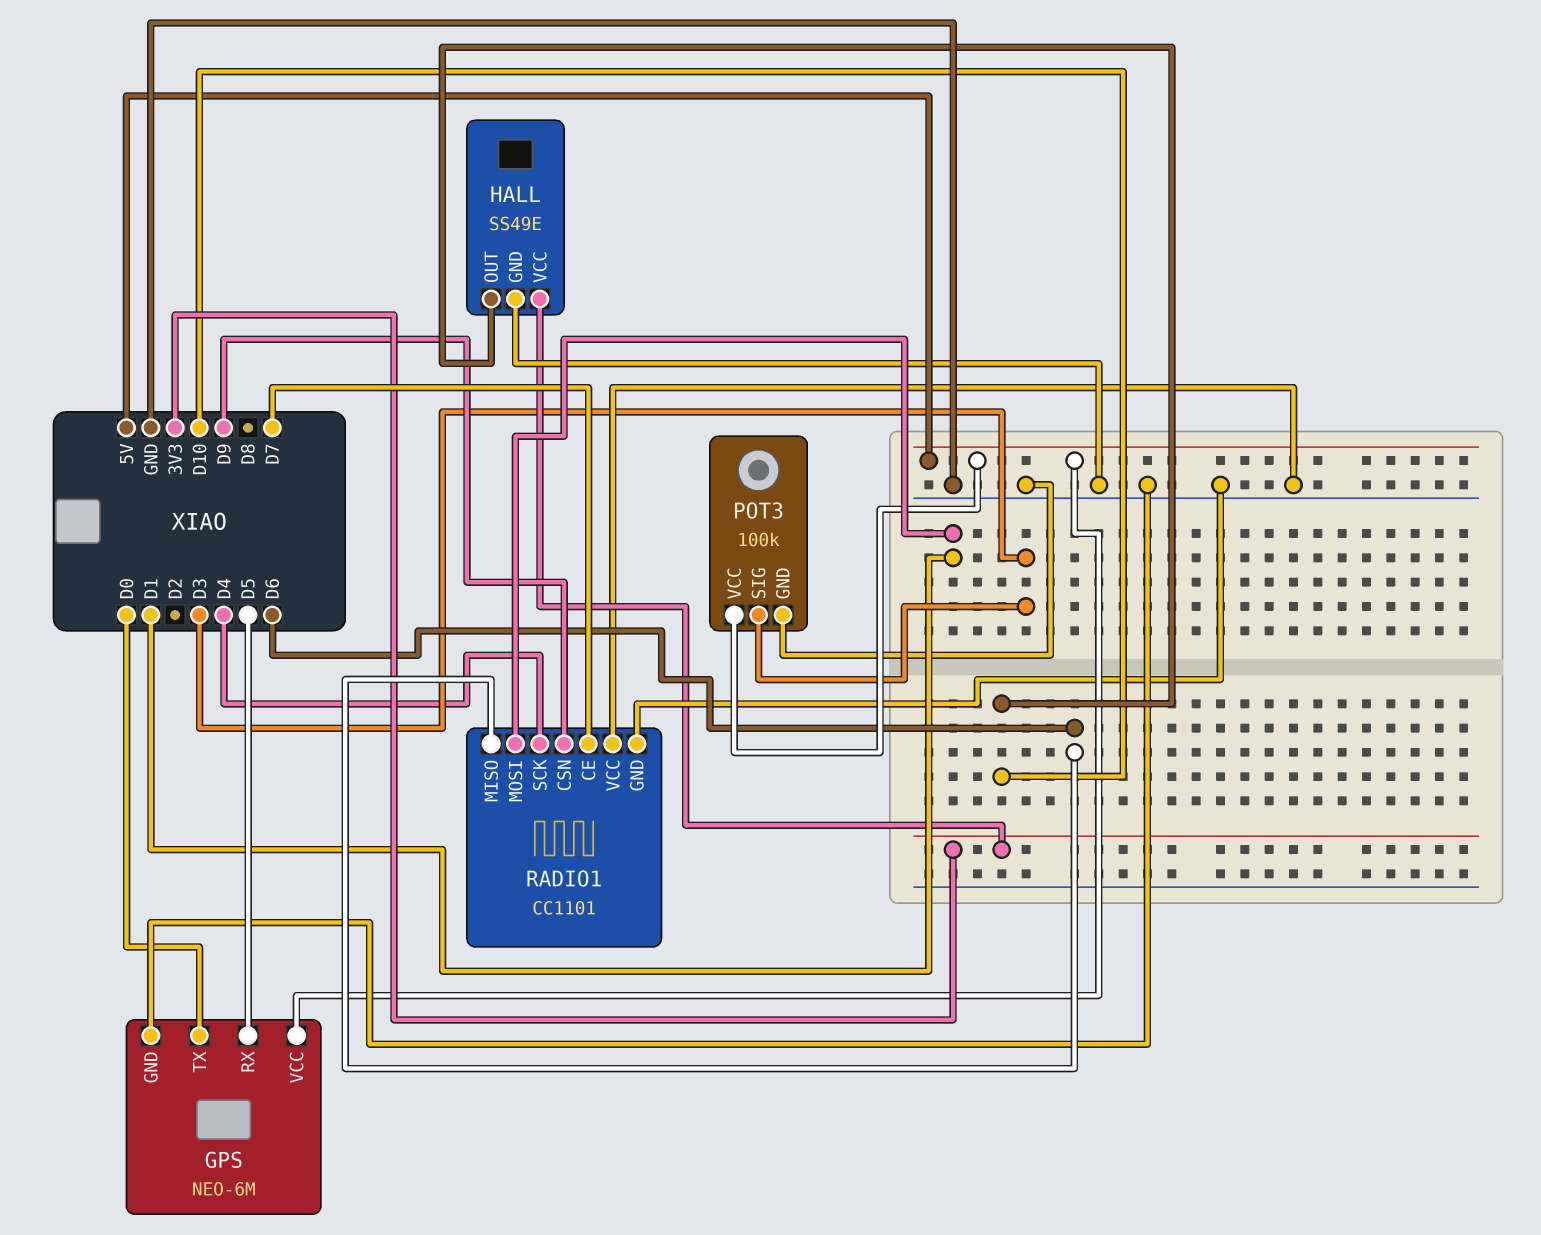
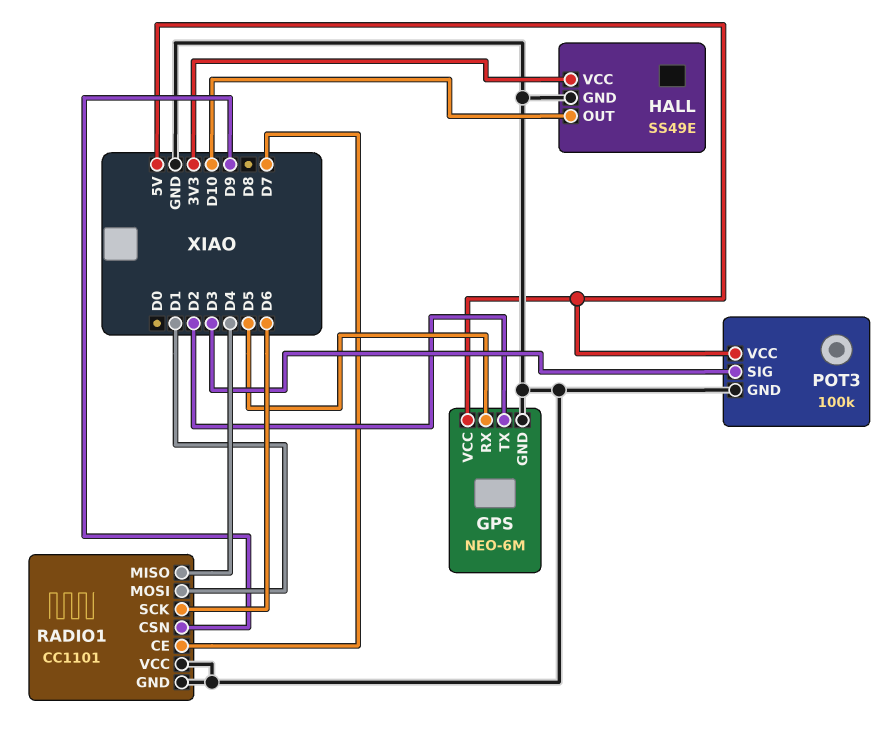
GPS pin TX: D0 -> D2
RADIO1 pin MISO: D6 -> D4
RADIO1 pin SCK: D4 -> D6

